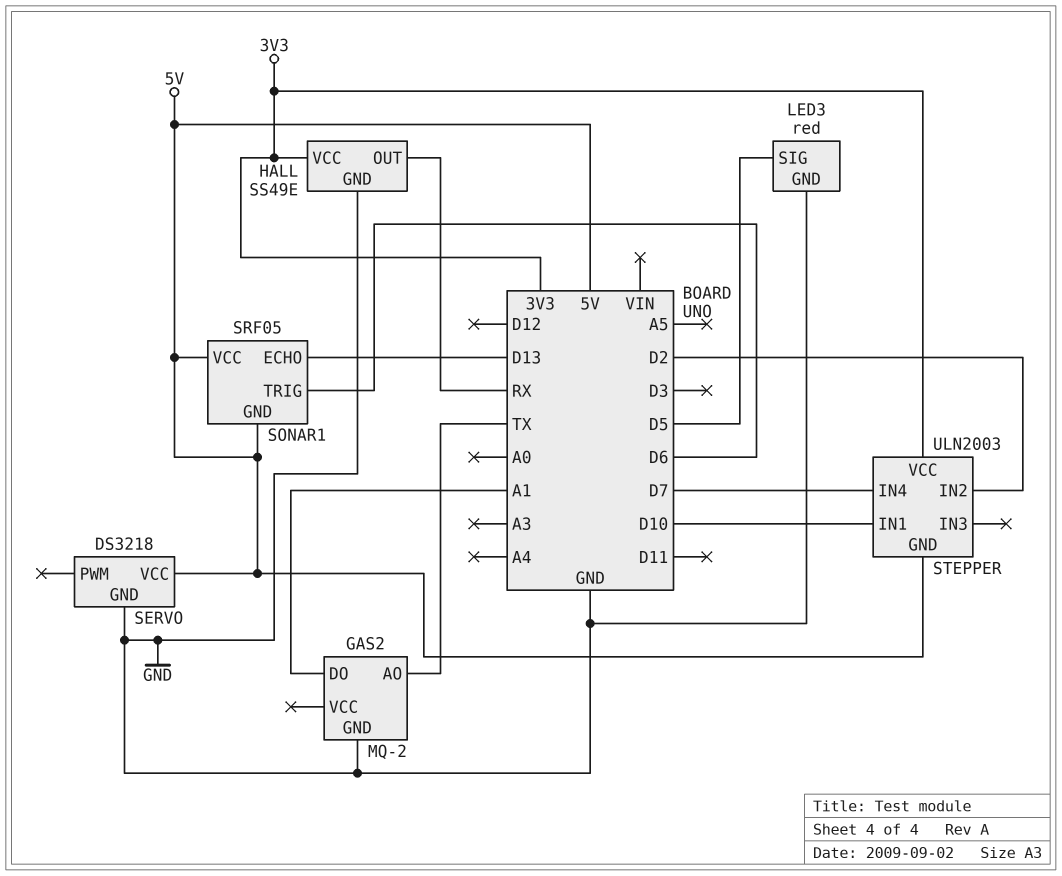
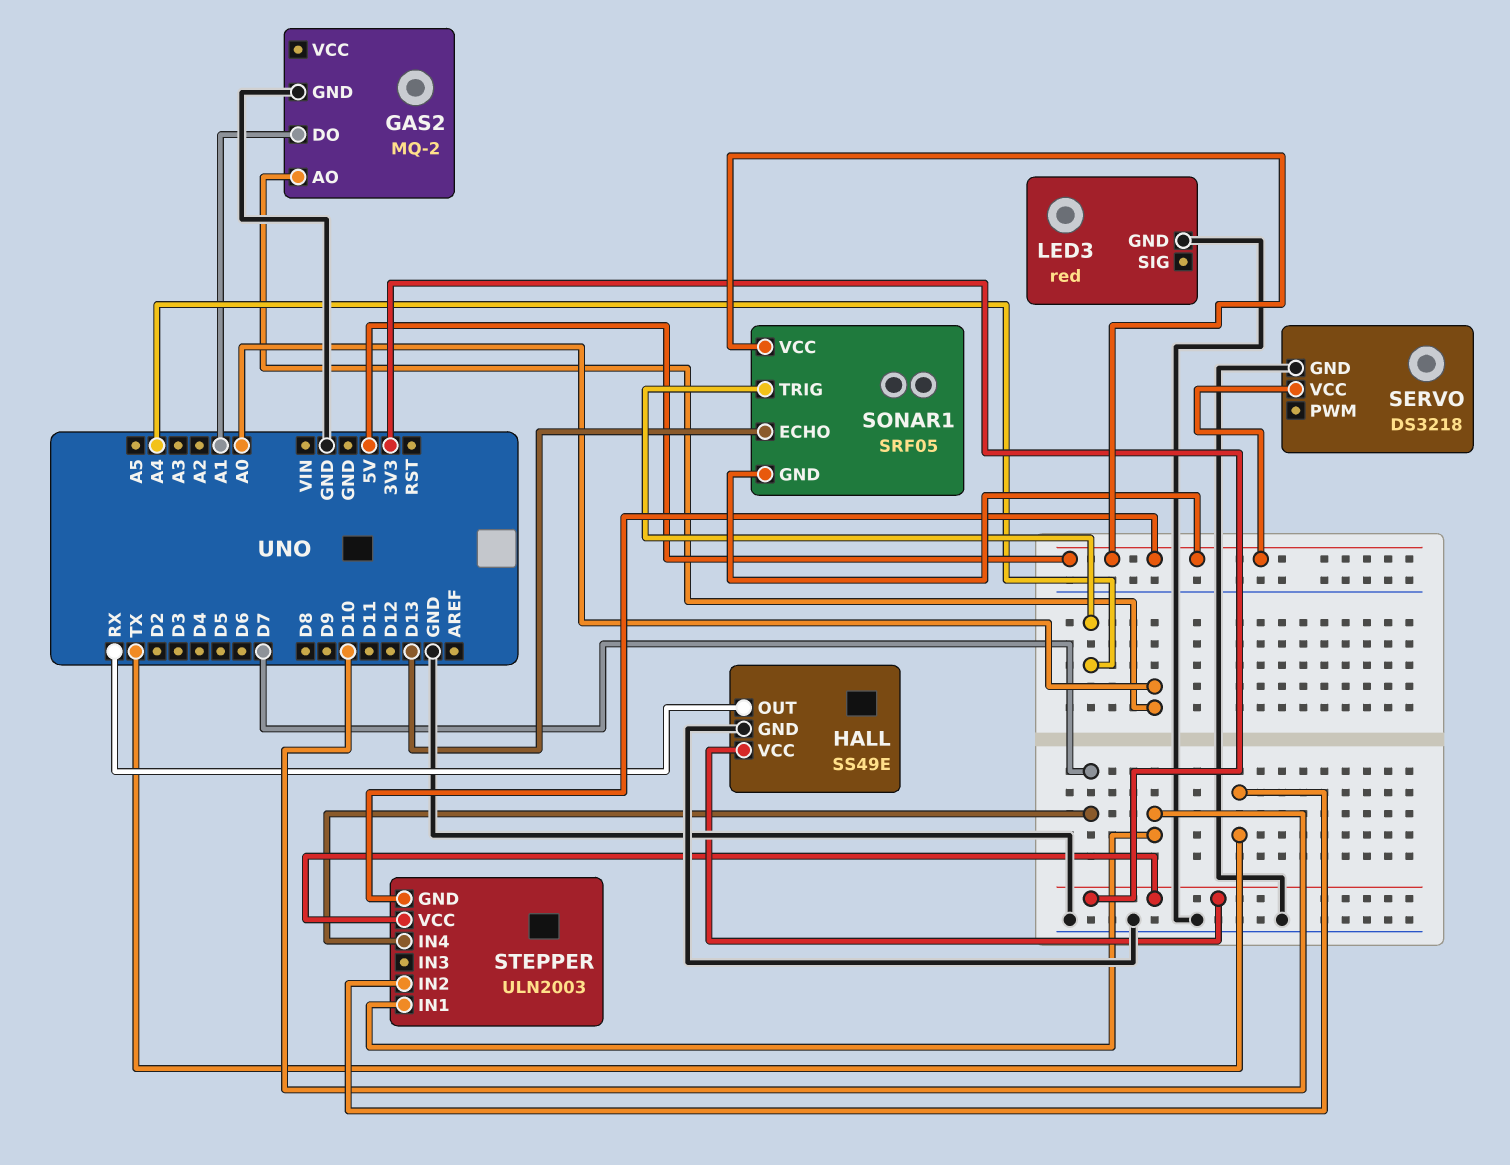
GAS2 pin AO: TX -> A0
LED3 pin SIG: D5 -> none
SONAR1 pin TRIG: D6 -> A4
STEPPER pin IN2: D2 -> TX

